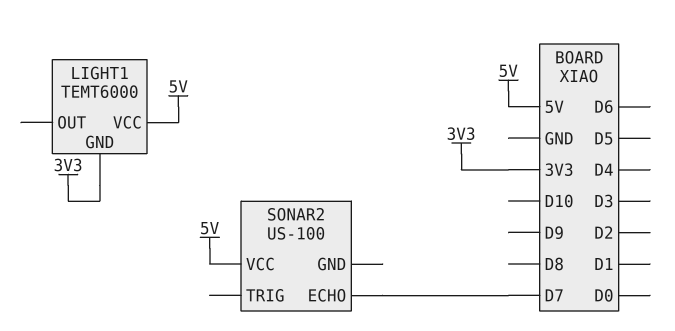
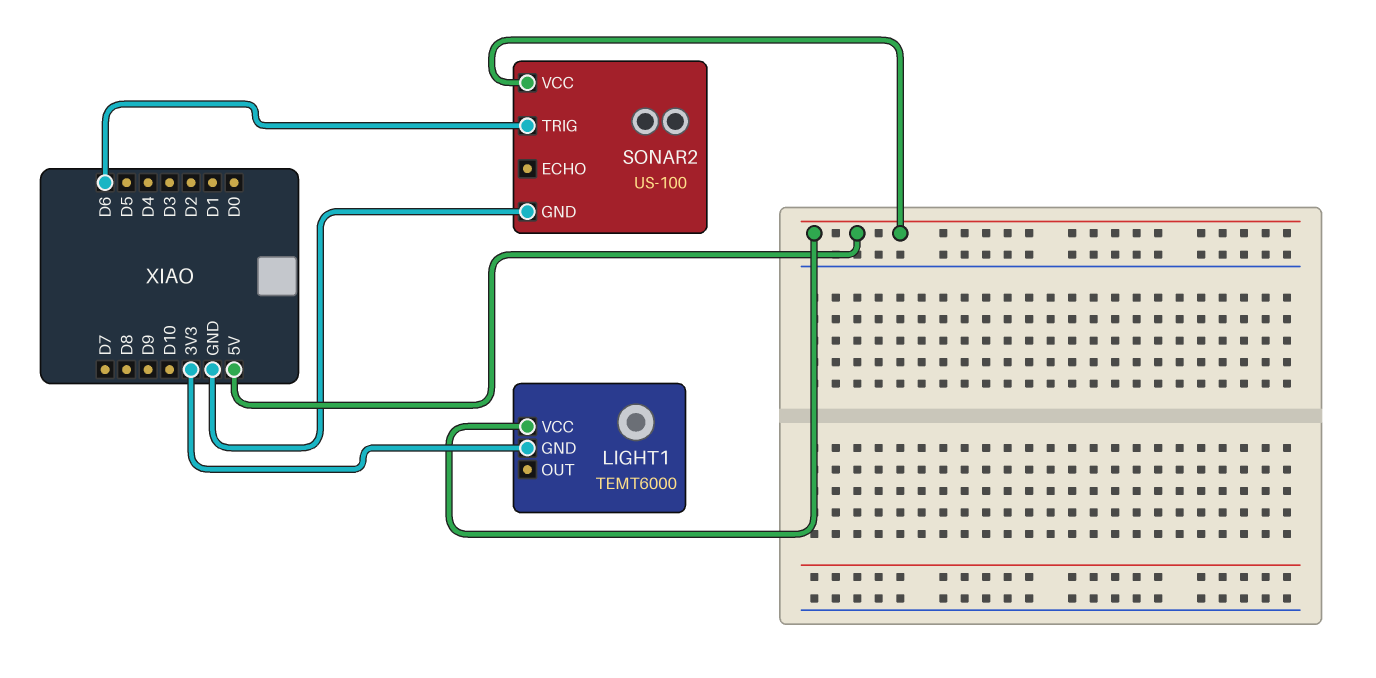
SONAR2 pin ECHO: D7 -> none
SONAR2 pin GND: none -> GND
SONAR2 pin TRIG: none -> D6

